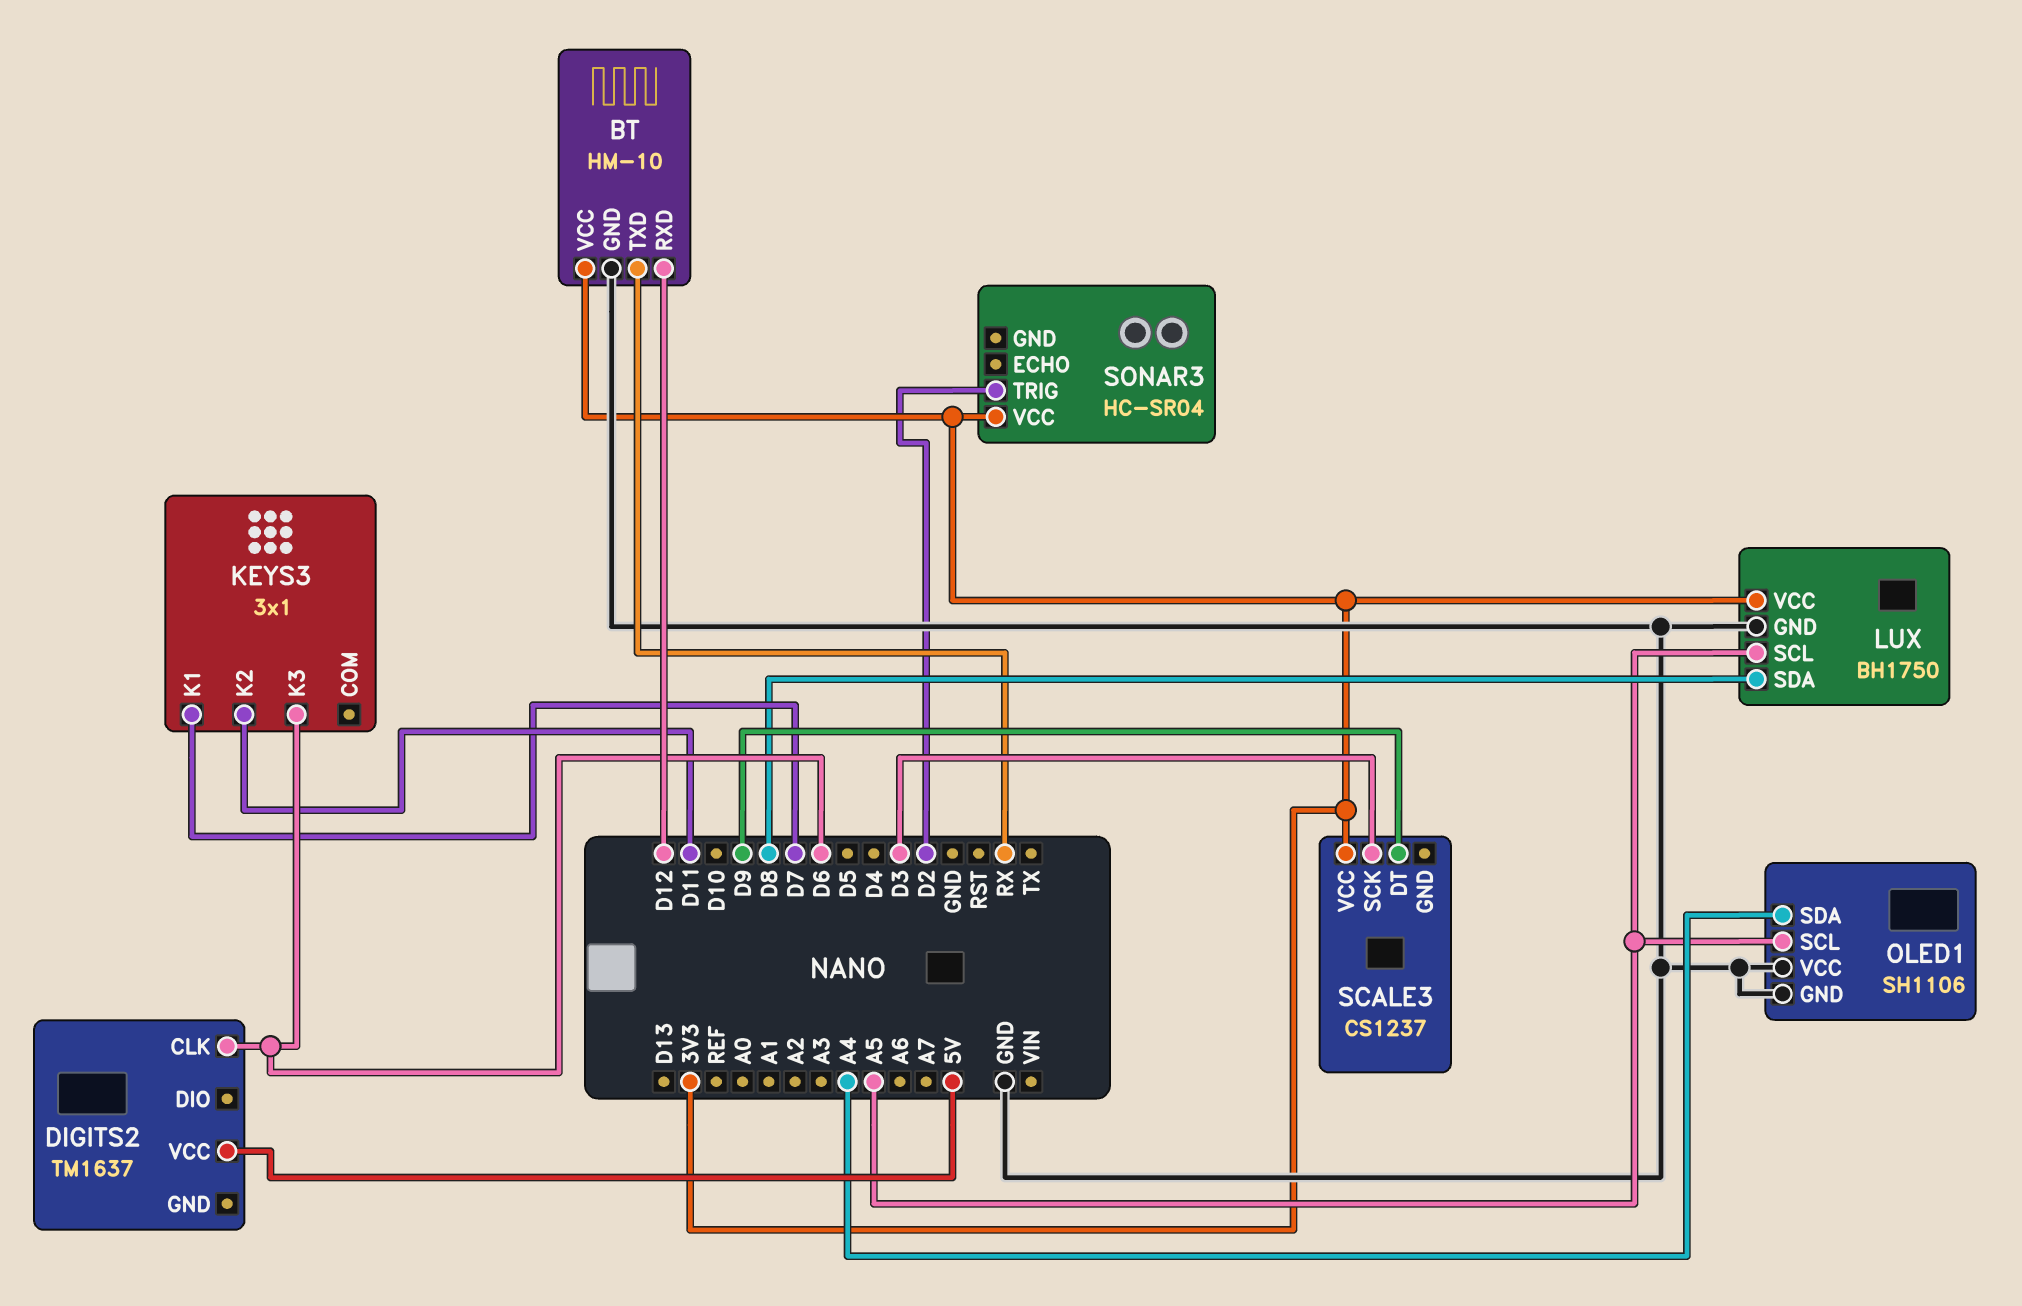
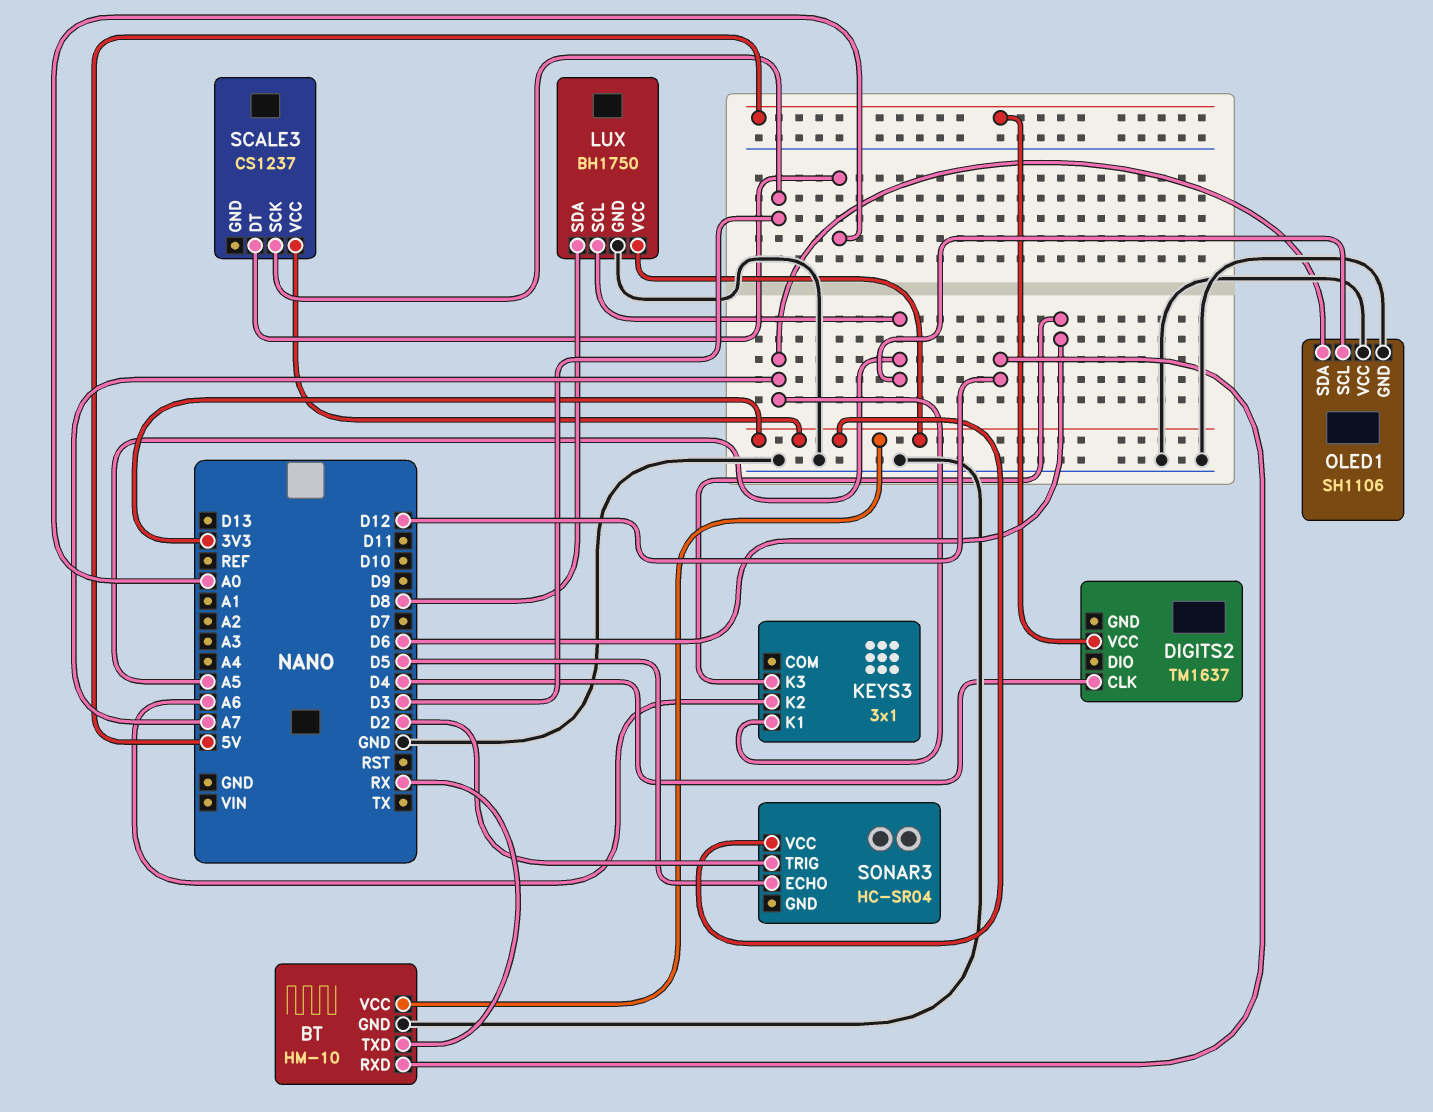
DIGITS2 pin CLK: D6 -> D4
KEYS3 pin K1: D7 -> A7
KEYS3 pin K2: D11 -> A6
OLED1 pin SDA: A4 -> A7
SCALE3 pin DT: D9 -> A0
SONAR3 pin ECHO: none -> D5

